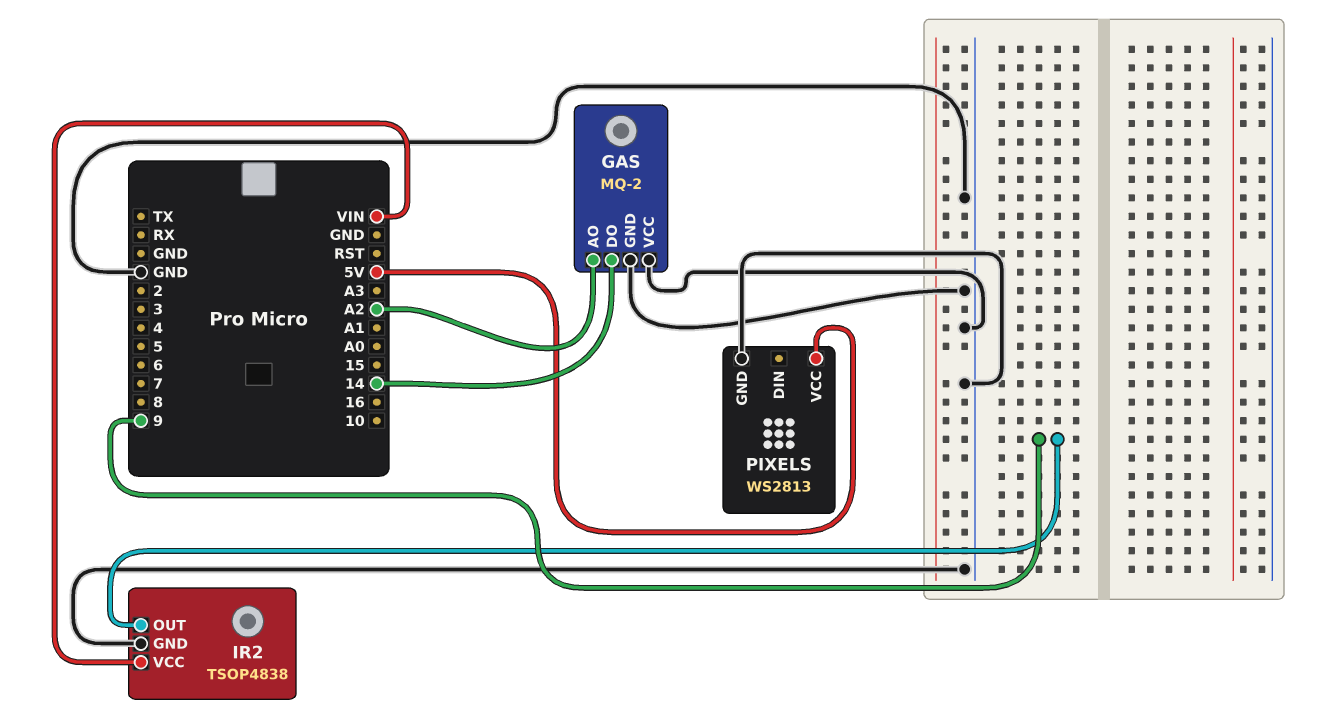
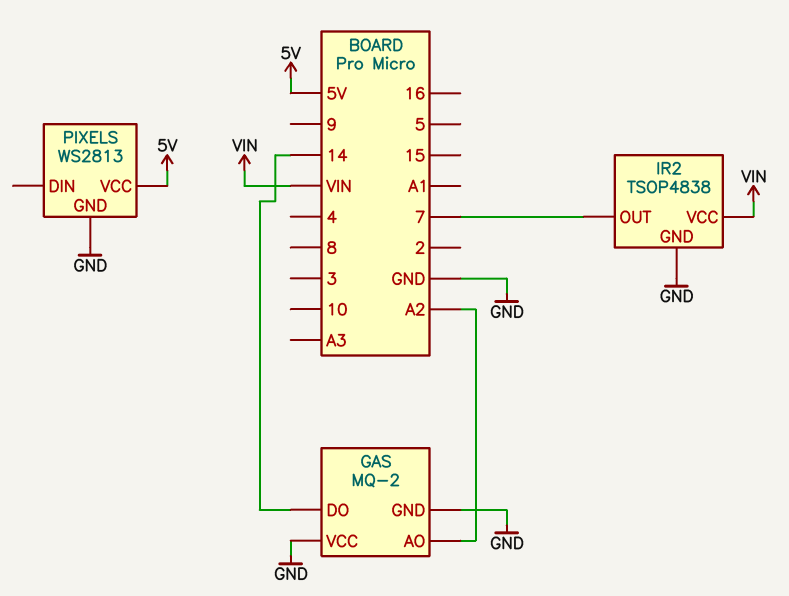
IR2 pin OUT: 9 -> 7

